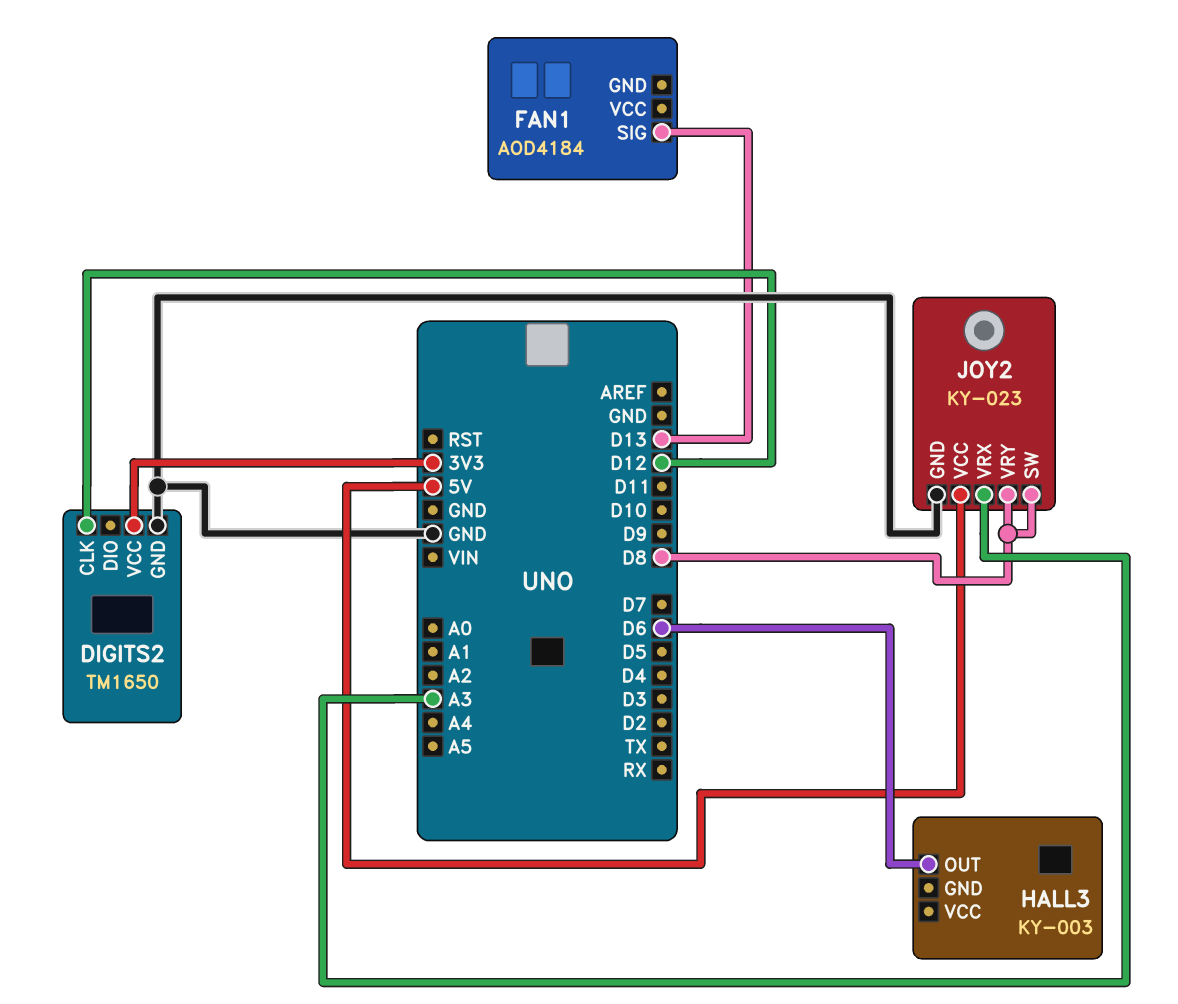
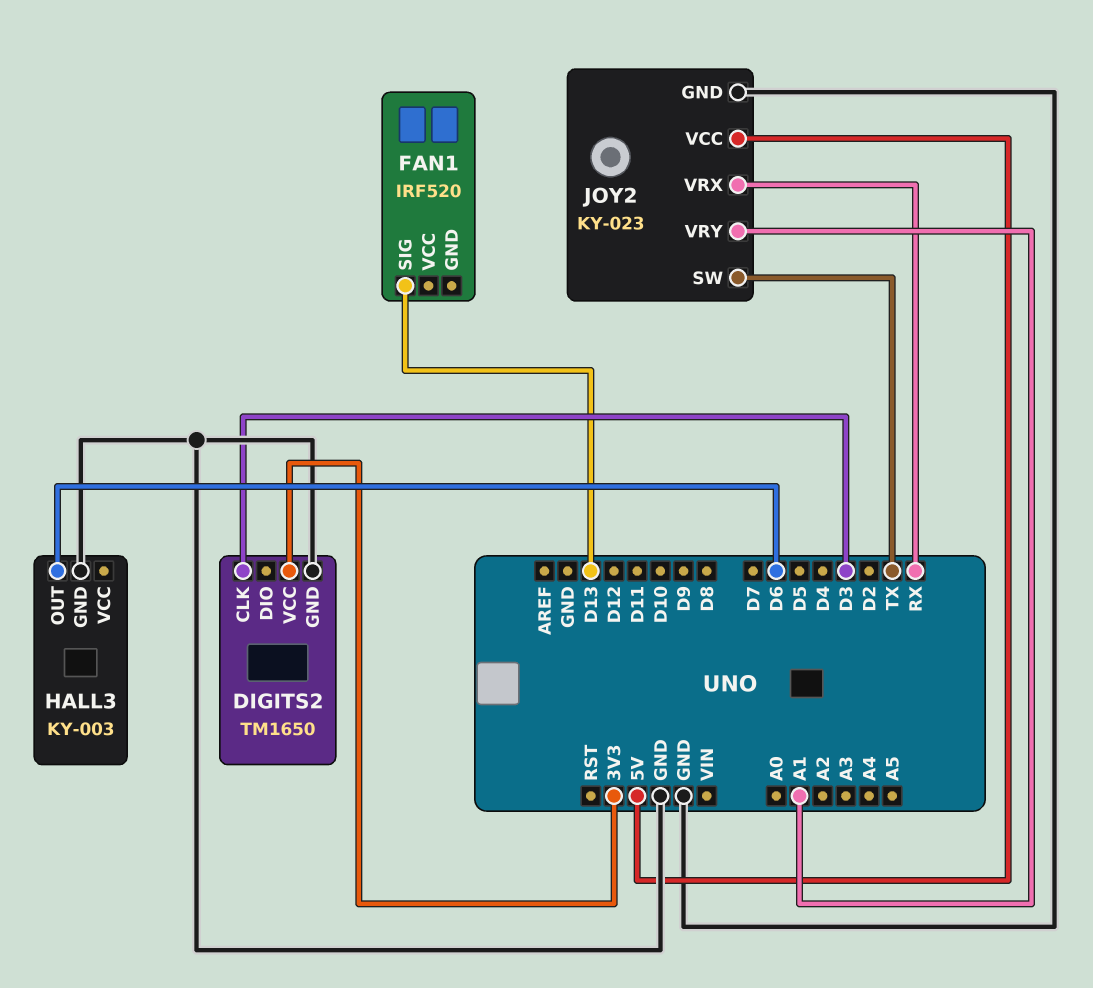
DIGITS2 pin CLK: D12 -> D3
FAN1: AOD4184 -> IRF520
HALL3 pin GND: none -> GND
JOY2 pin SW: D8 -> TX
JOY2 pin VRX: A3 -> RX
JOY2 pin VRY: D8 -> A1

